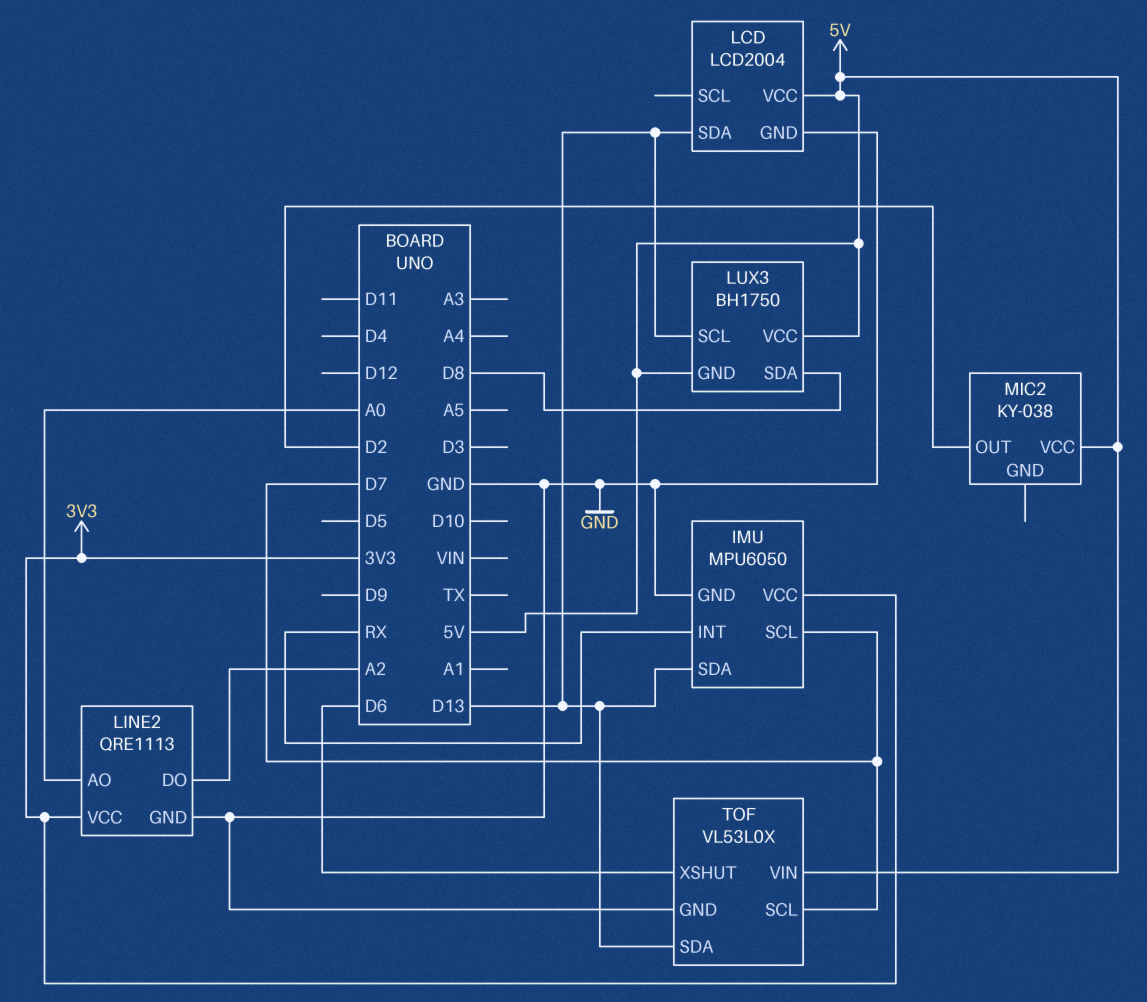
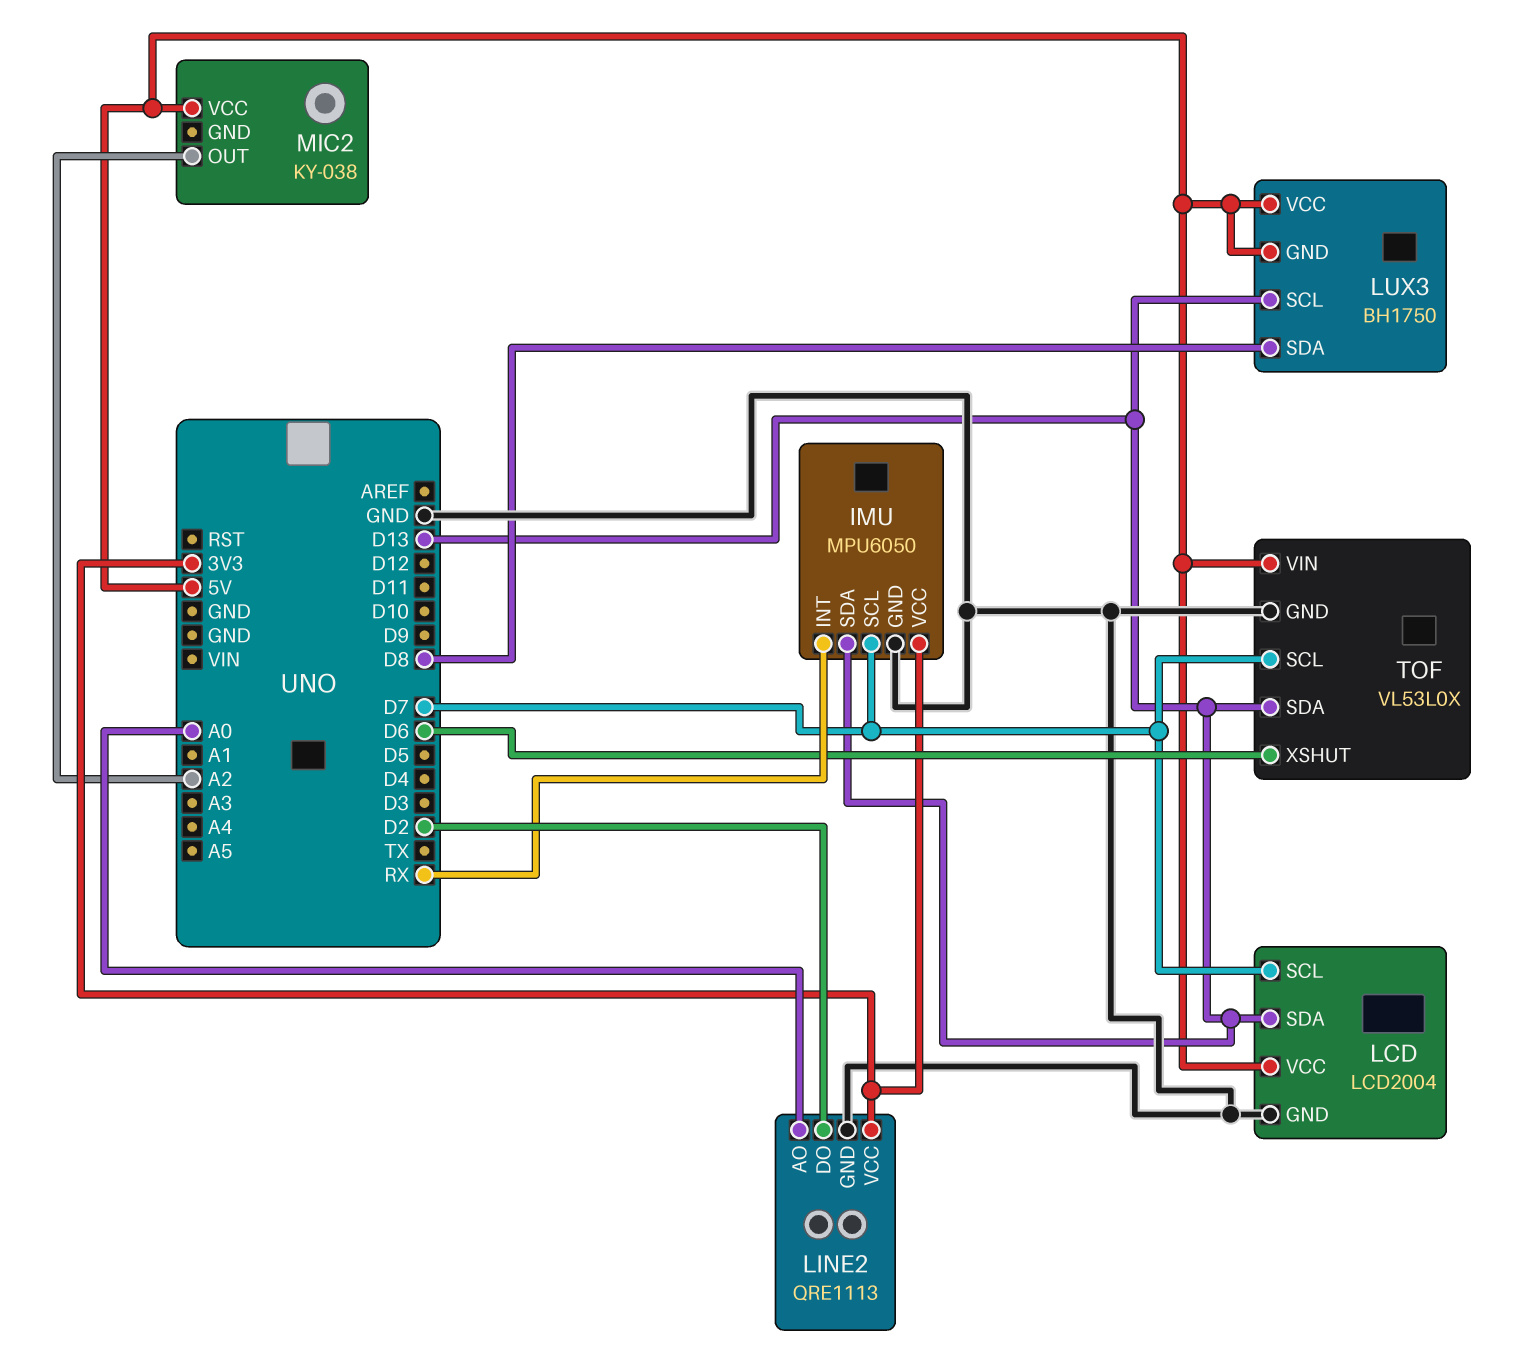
LCD pin SCL: none -> D7
LINE2 pin DO: A2 -> D2
MIC2 pin OUT: D2 -> A2

